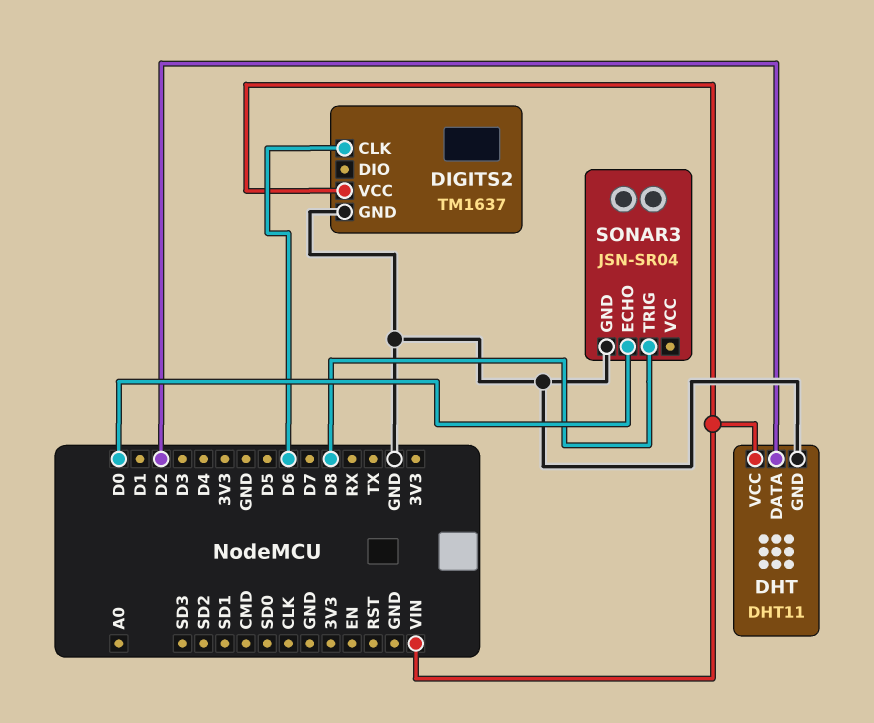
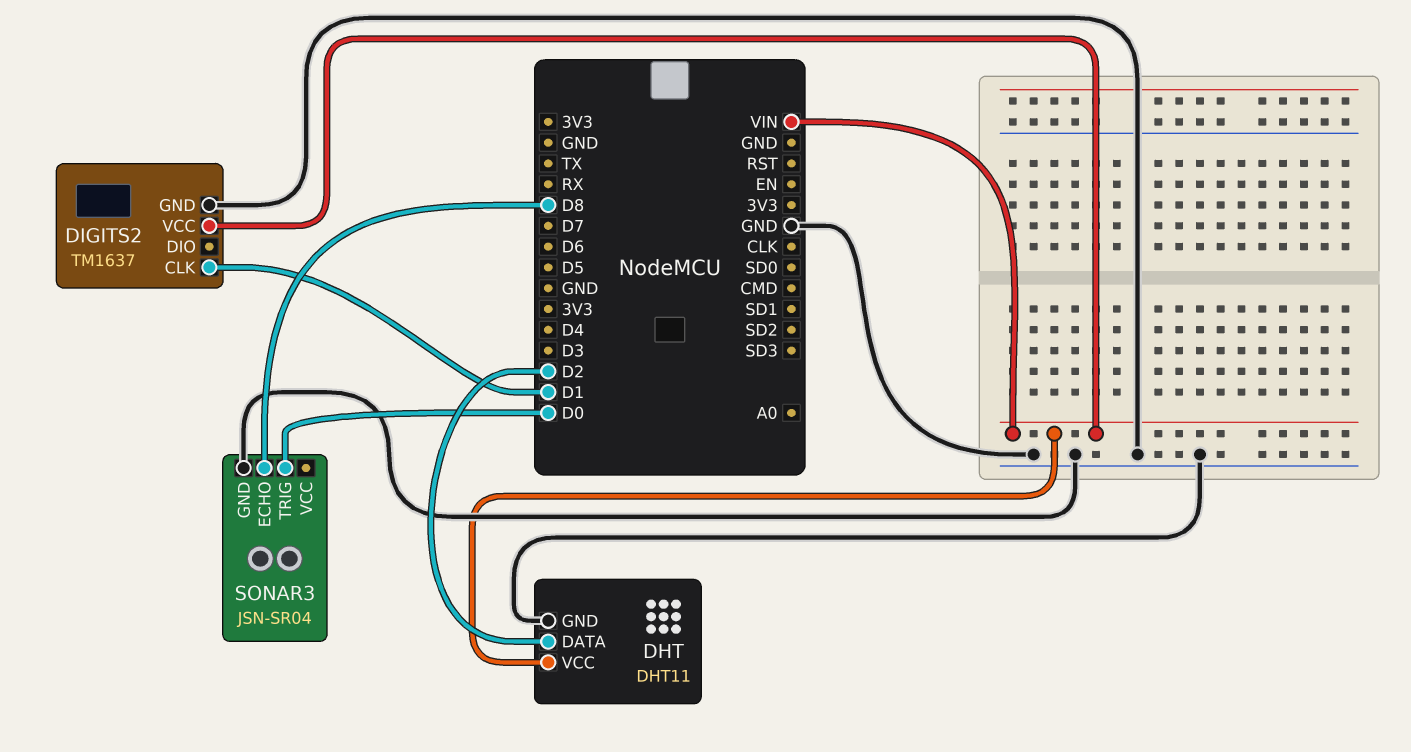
DIGITS2 pin CLK: D6 -> D1
SONAR3 pin ECHO: D0 -> D8
SONAR3 pin TRIG: D8 -> D0

